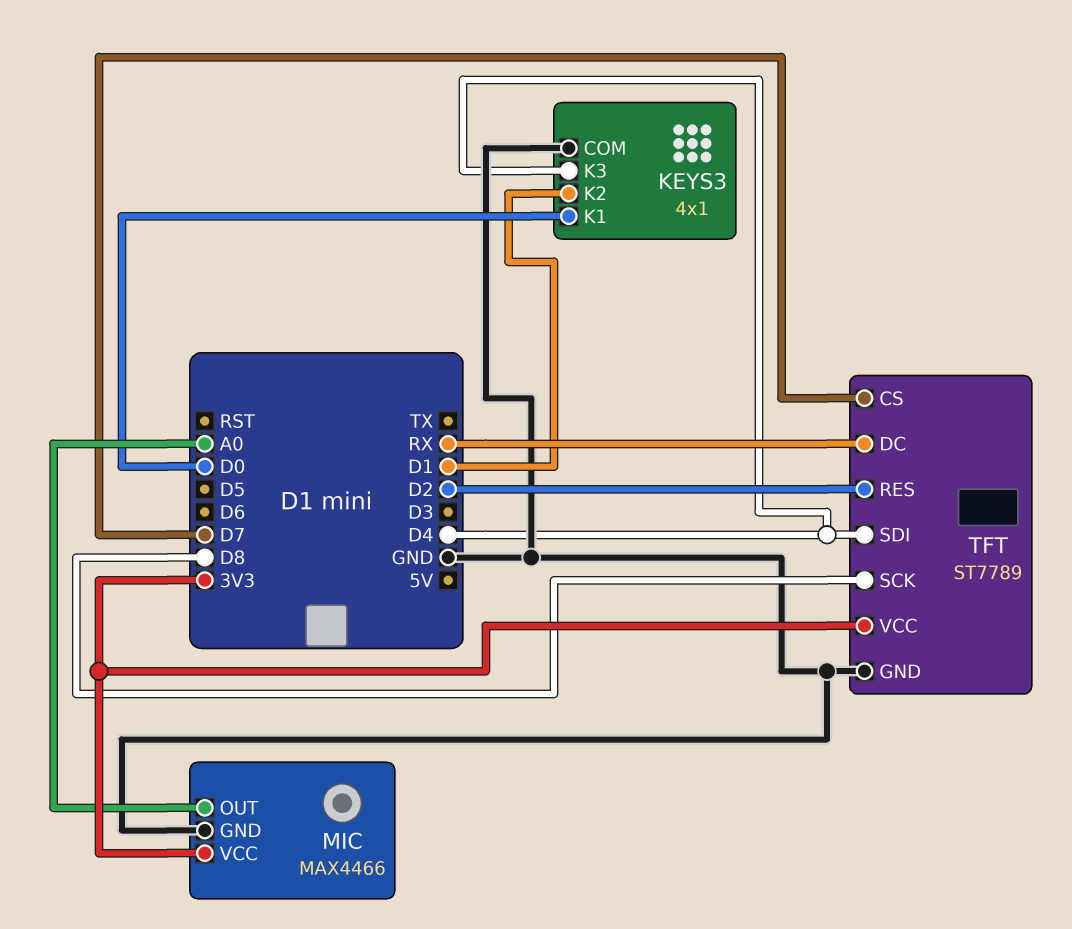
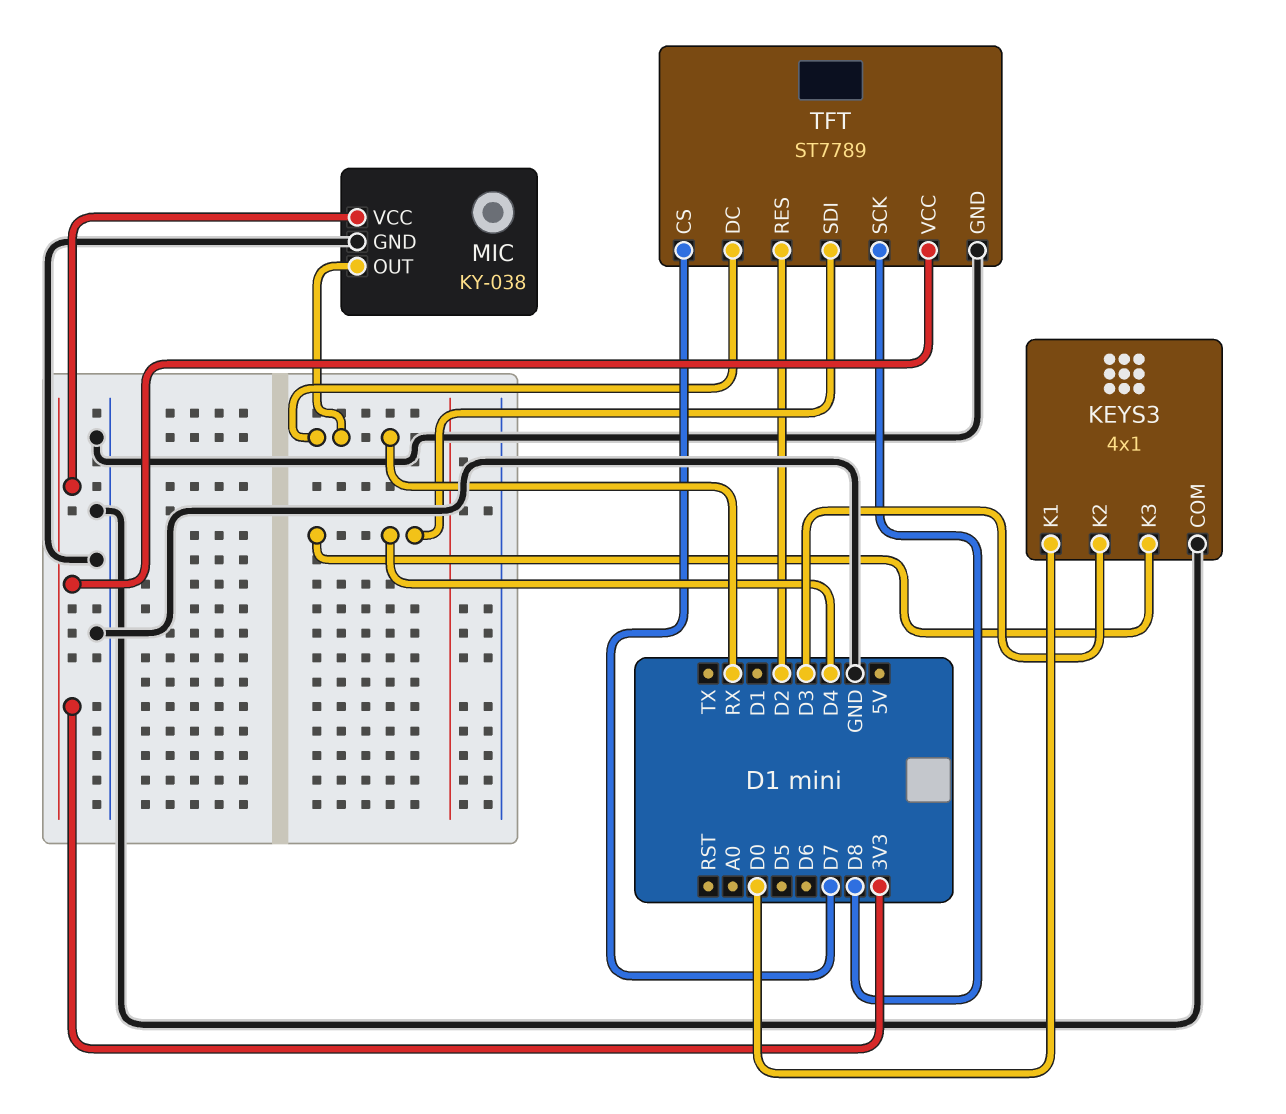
KEYS3 pin K2: D1 -> D3
MIC: MAX4466 -> KY-038
MIC pin OUT: A0 -> RX

